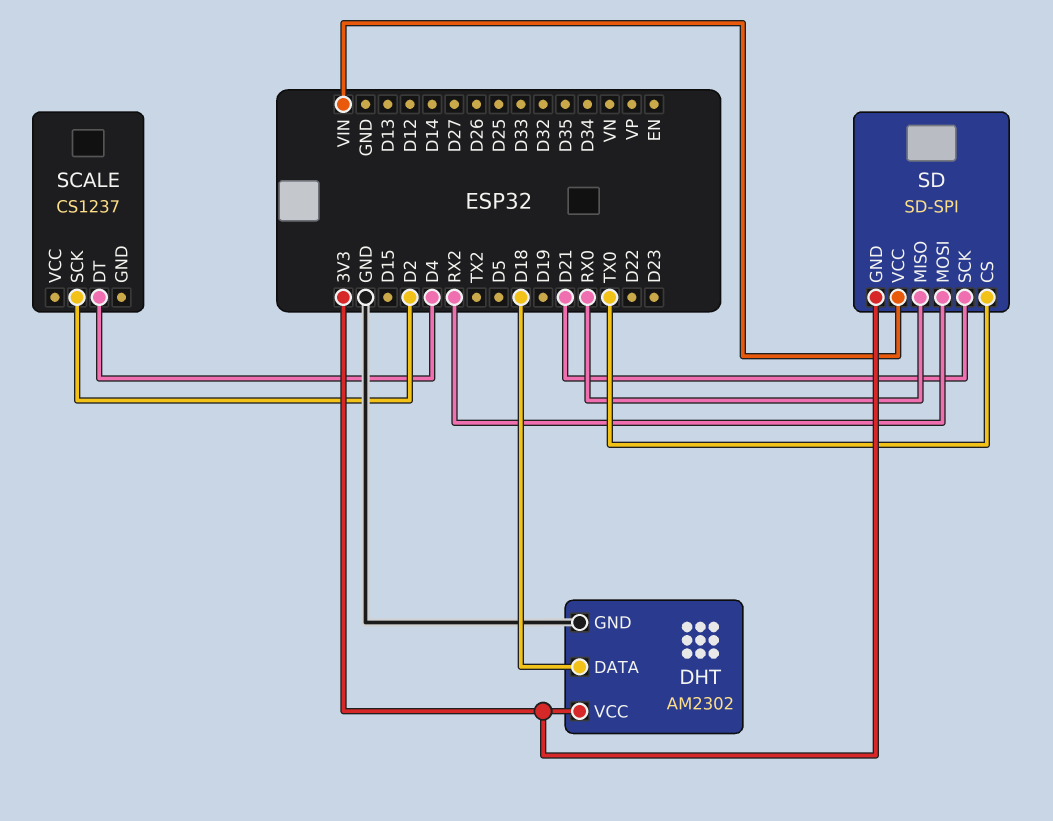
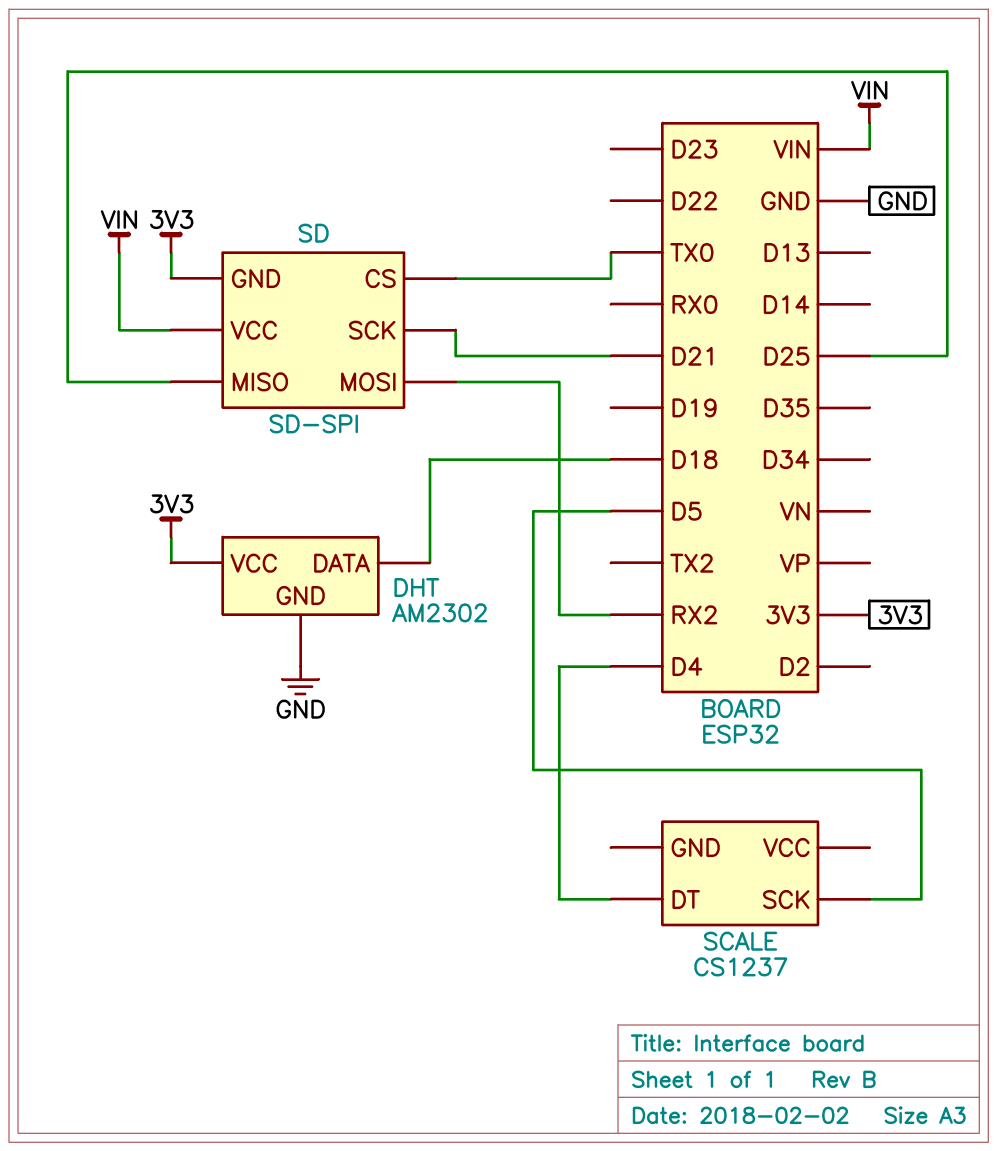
SCALE pin SCK: D2 -> D5
SD pin MISO: RX0 -> D25

